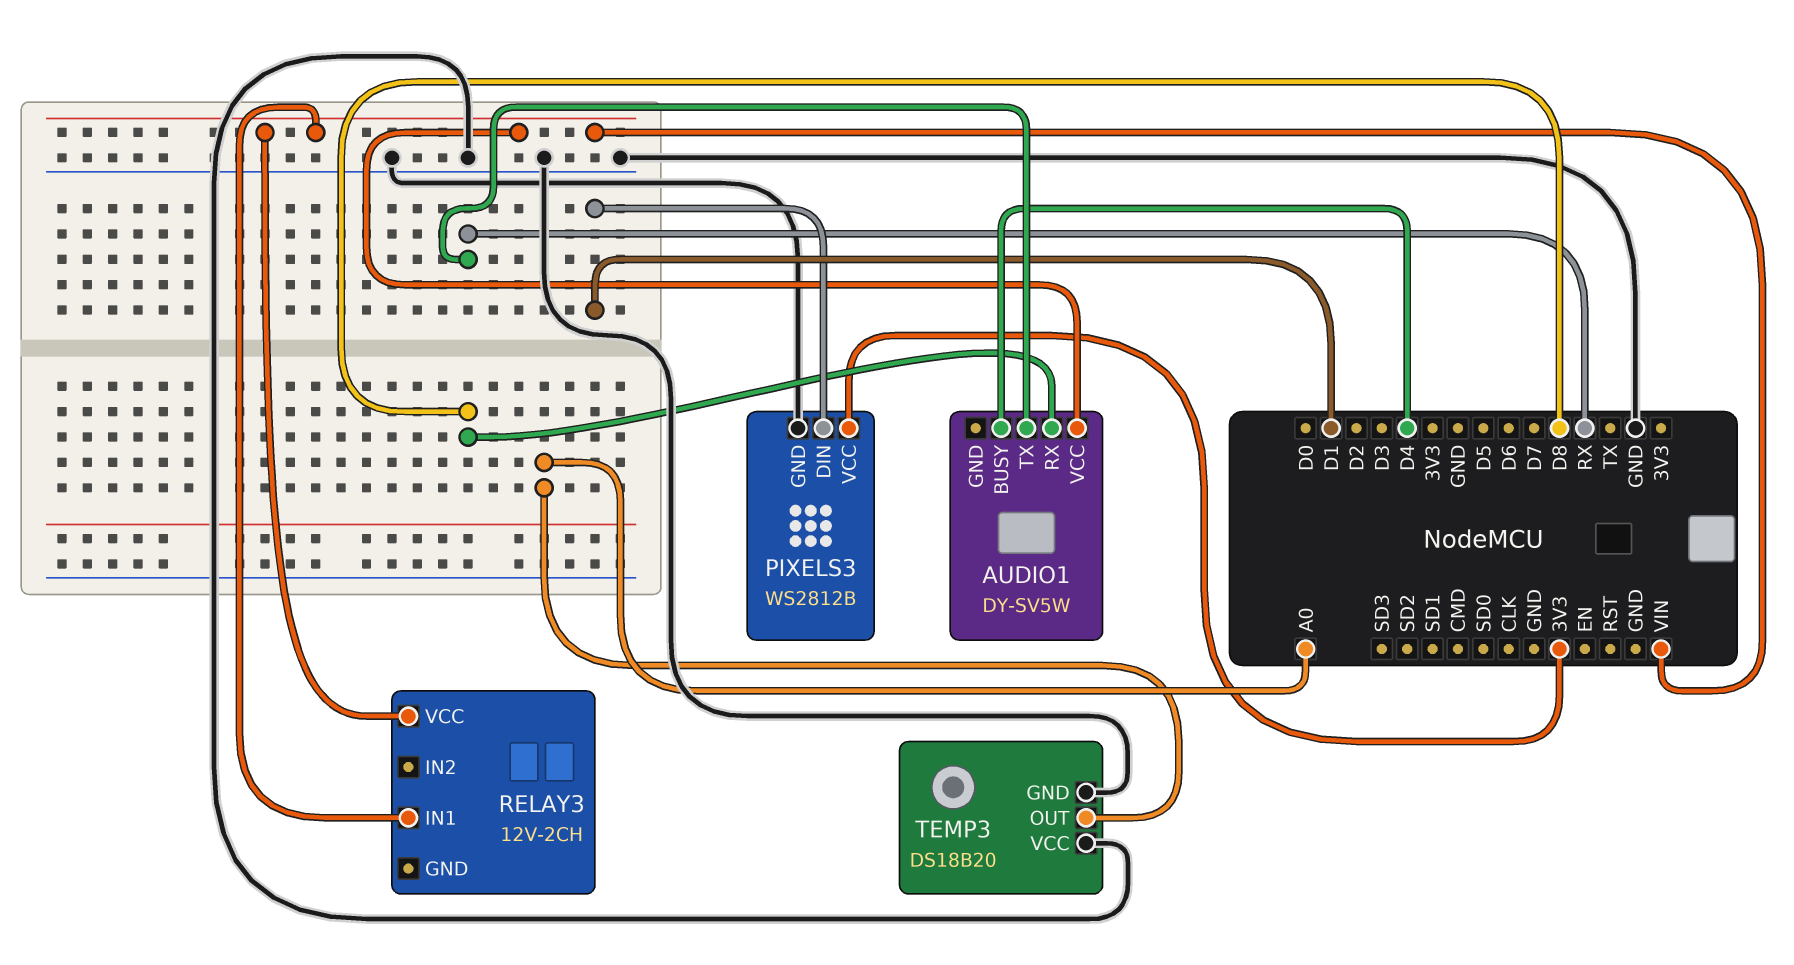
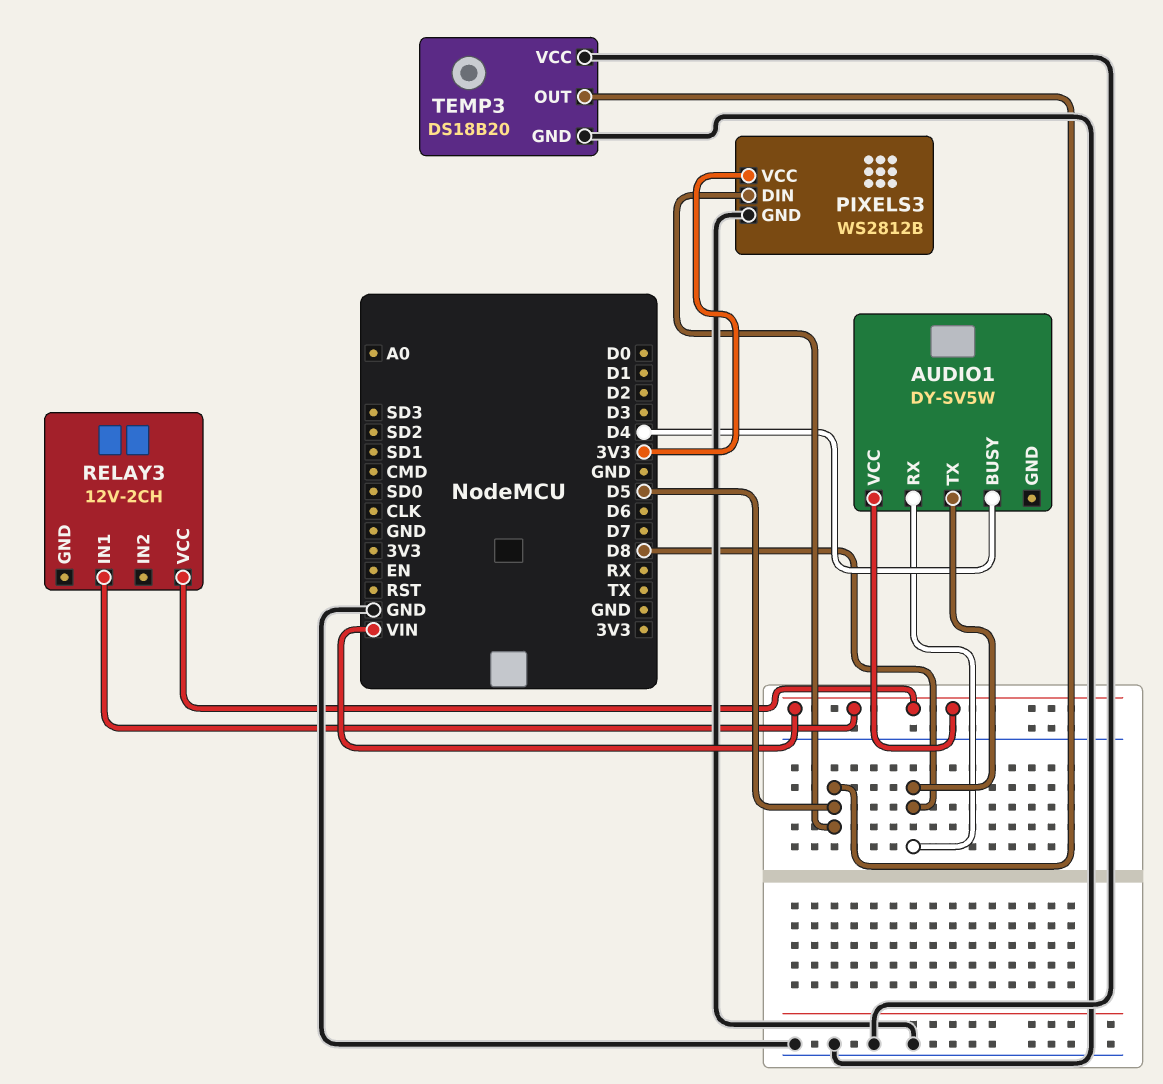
AUDIO1 pin TX: RX -> D8
PIXELS3 pin DIN: D1 -> D5
TEMP3 pin OUT: A0 -> D5

